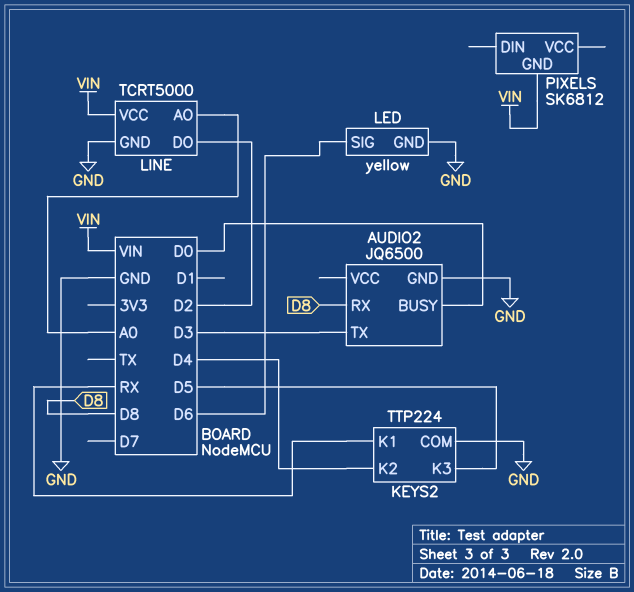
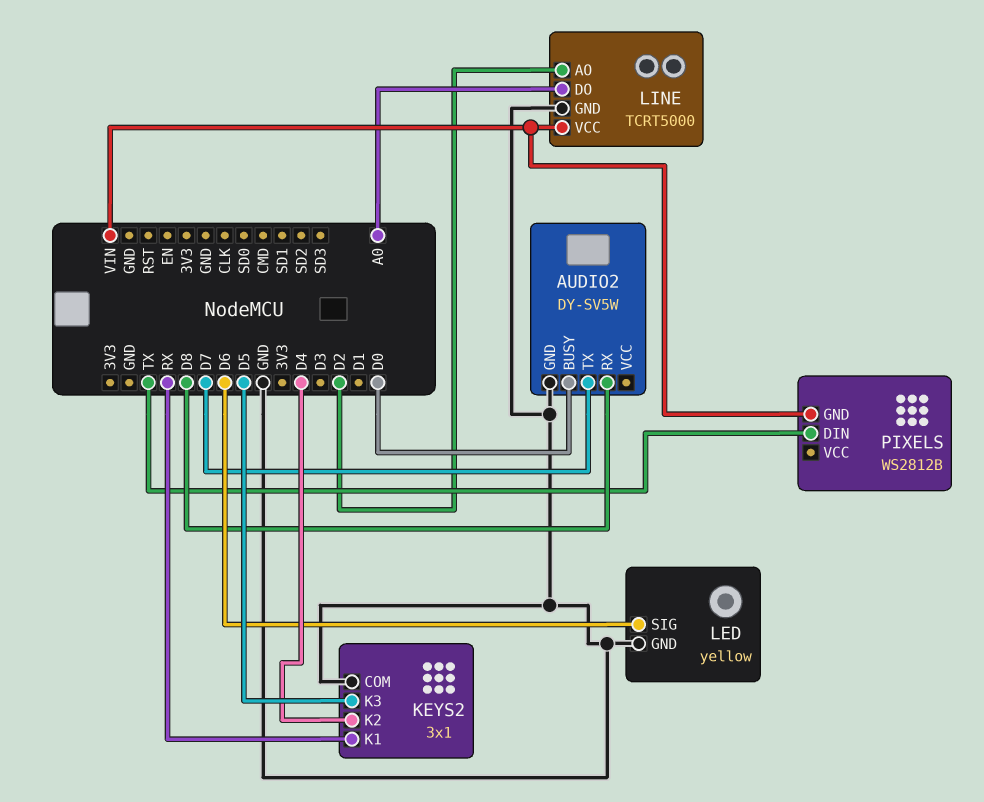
AUDIO2: JQ6500 -> DY-SV5W
AUDIO2 pin TX: D3 -> D7
KEYS2: TTP224 -> 3x1
LINE pin AO: A0 -> D2
LINE pin DO: D2 -> A0
PIXELS: SK6812 -> WS2812B
PIXELS pin DIN: none -> TX

